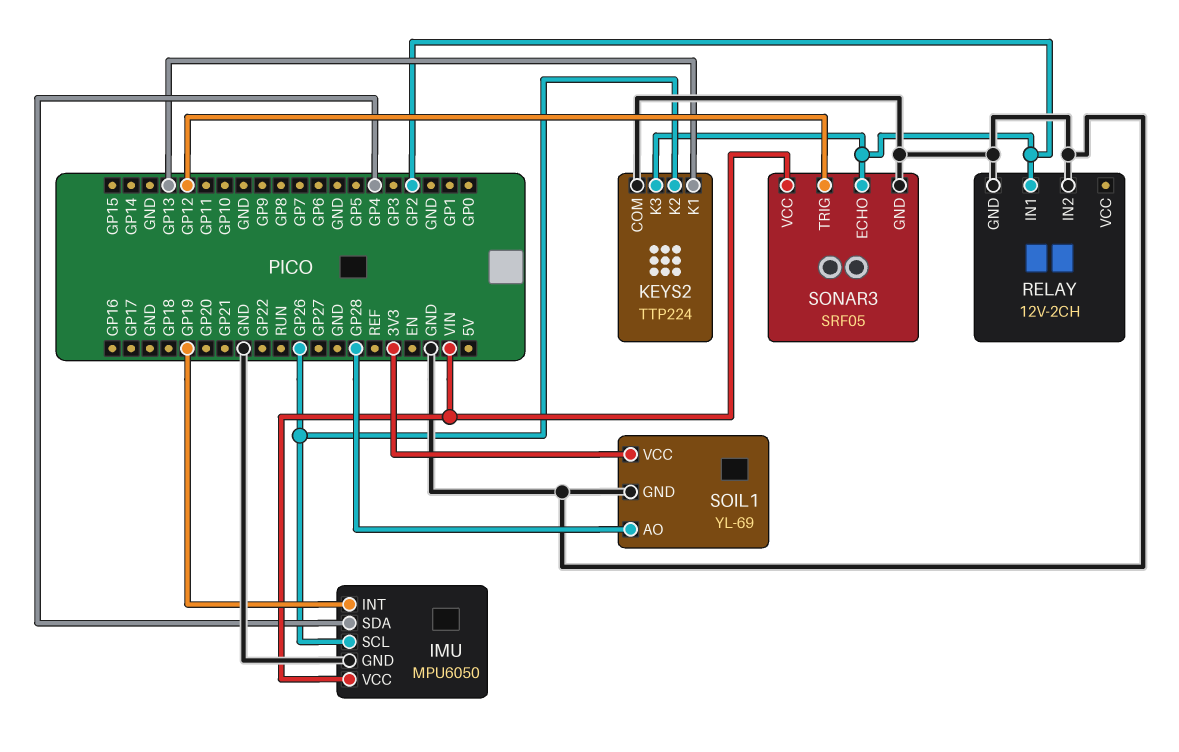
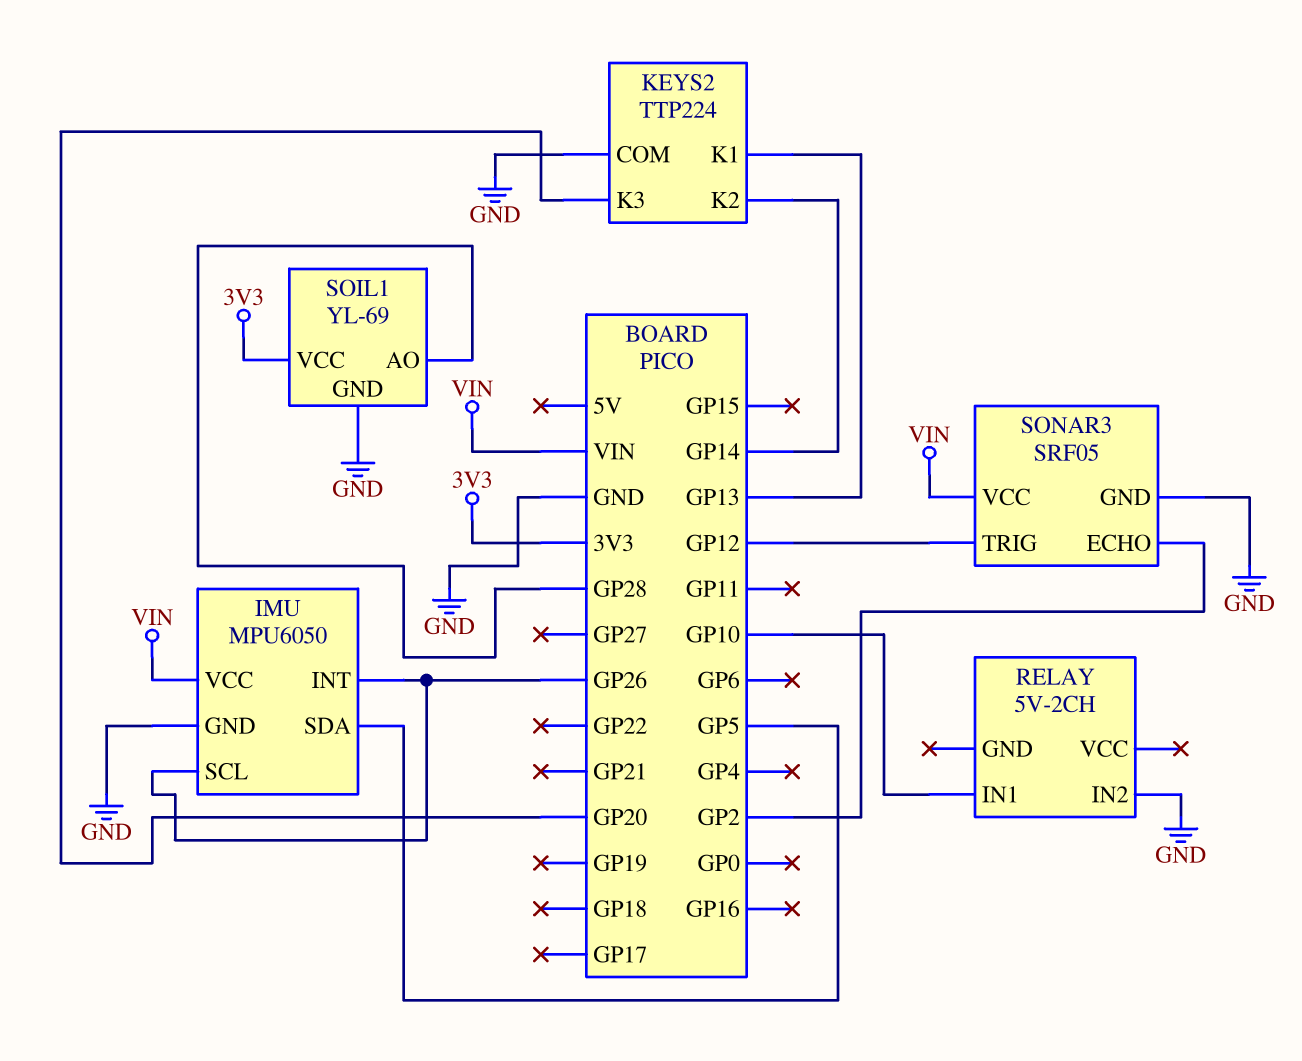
IMU pin INT: GP19 -> GP26
IMU pin SDA: GP4 -> GP5
KEYS2 pin K2: GP26 -> GP14
KEYS2 pin K3: GP2 -> GP20
RELAY: 12V-2CH -> 5V-2CH
RELAY pin GND: GND -> none
RELAY pin IN1: GP2 -> GP10

